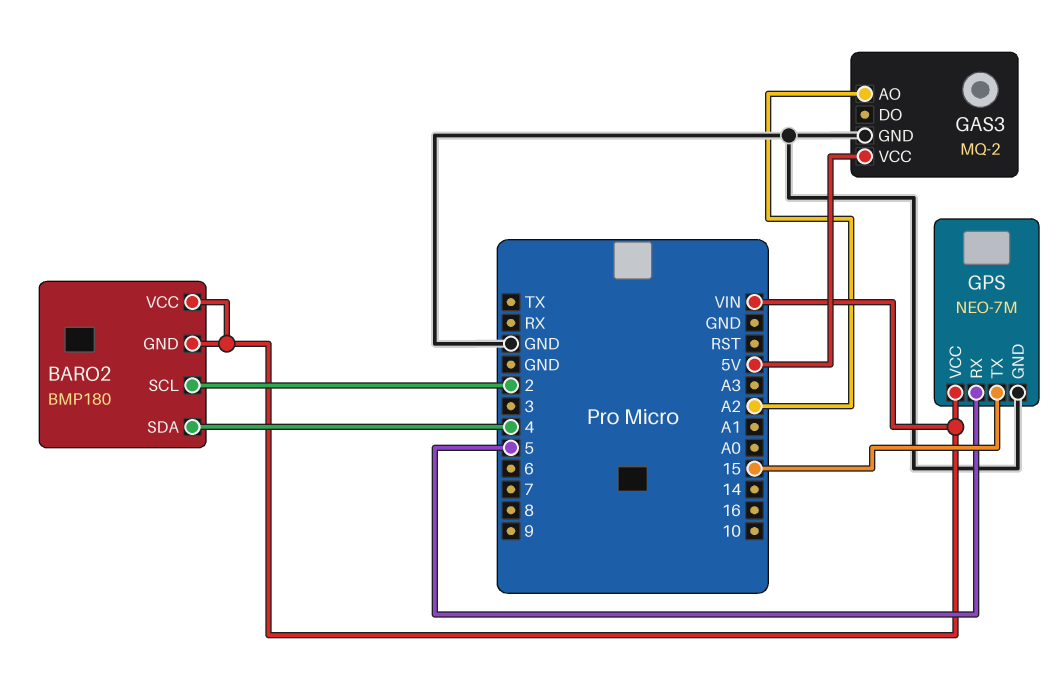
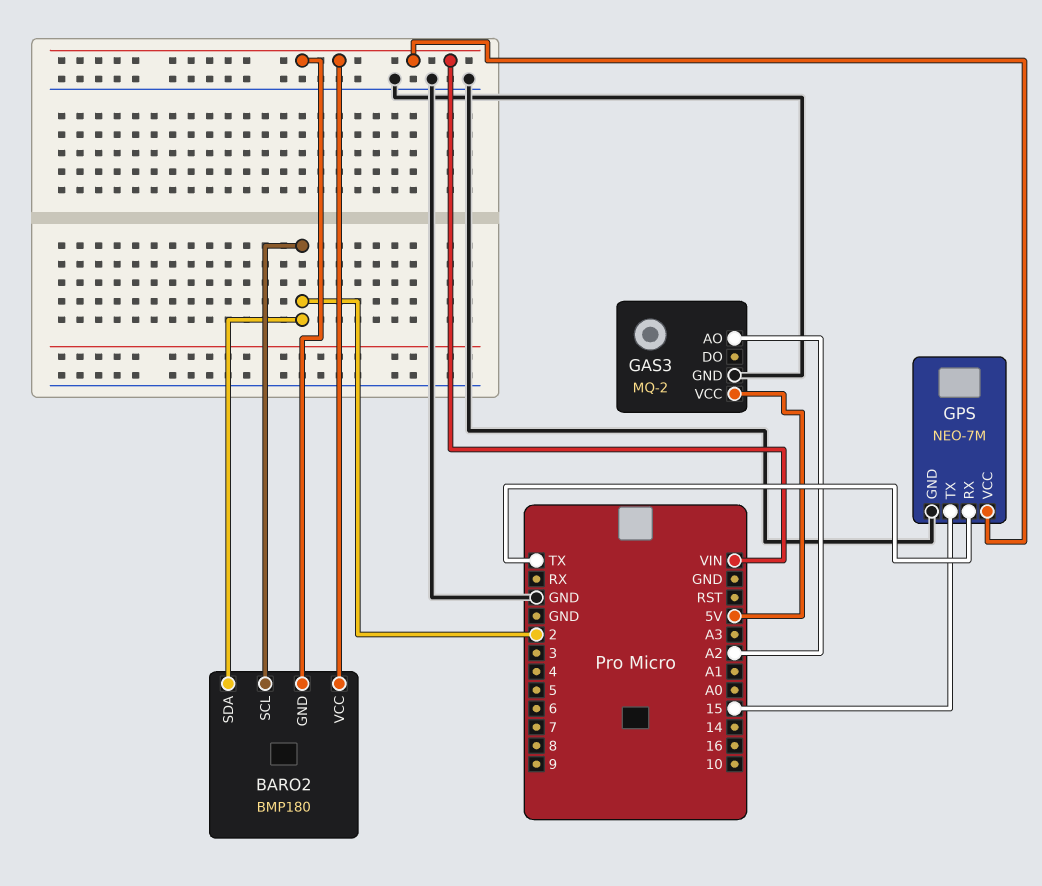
BARO2 pin SDA: 4 -> 2
GPS pin RX: 5 -> TX

